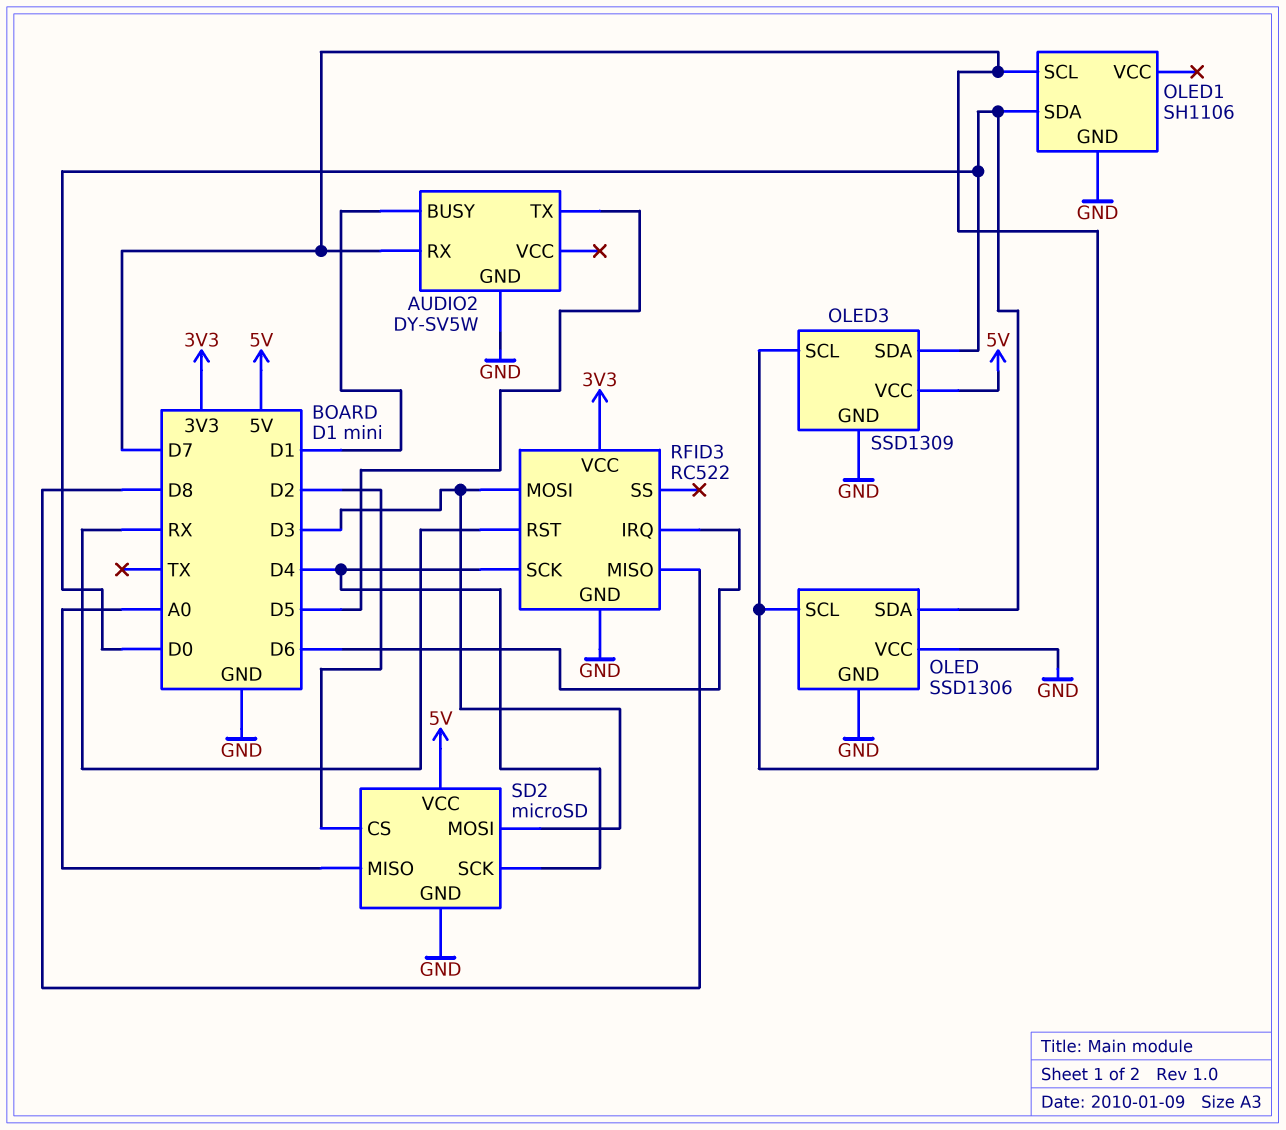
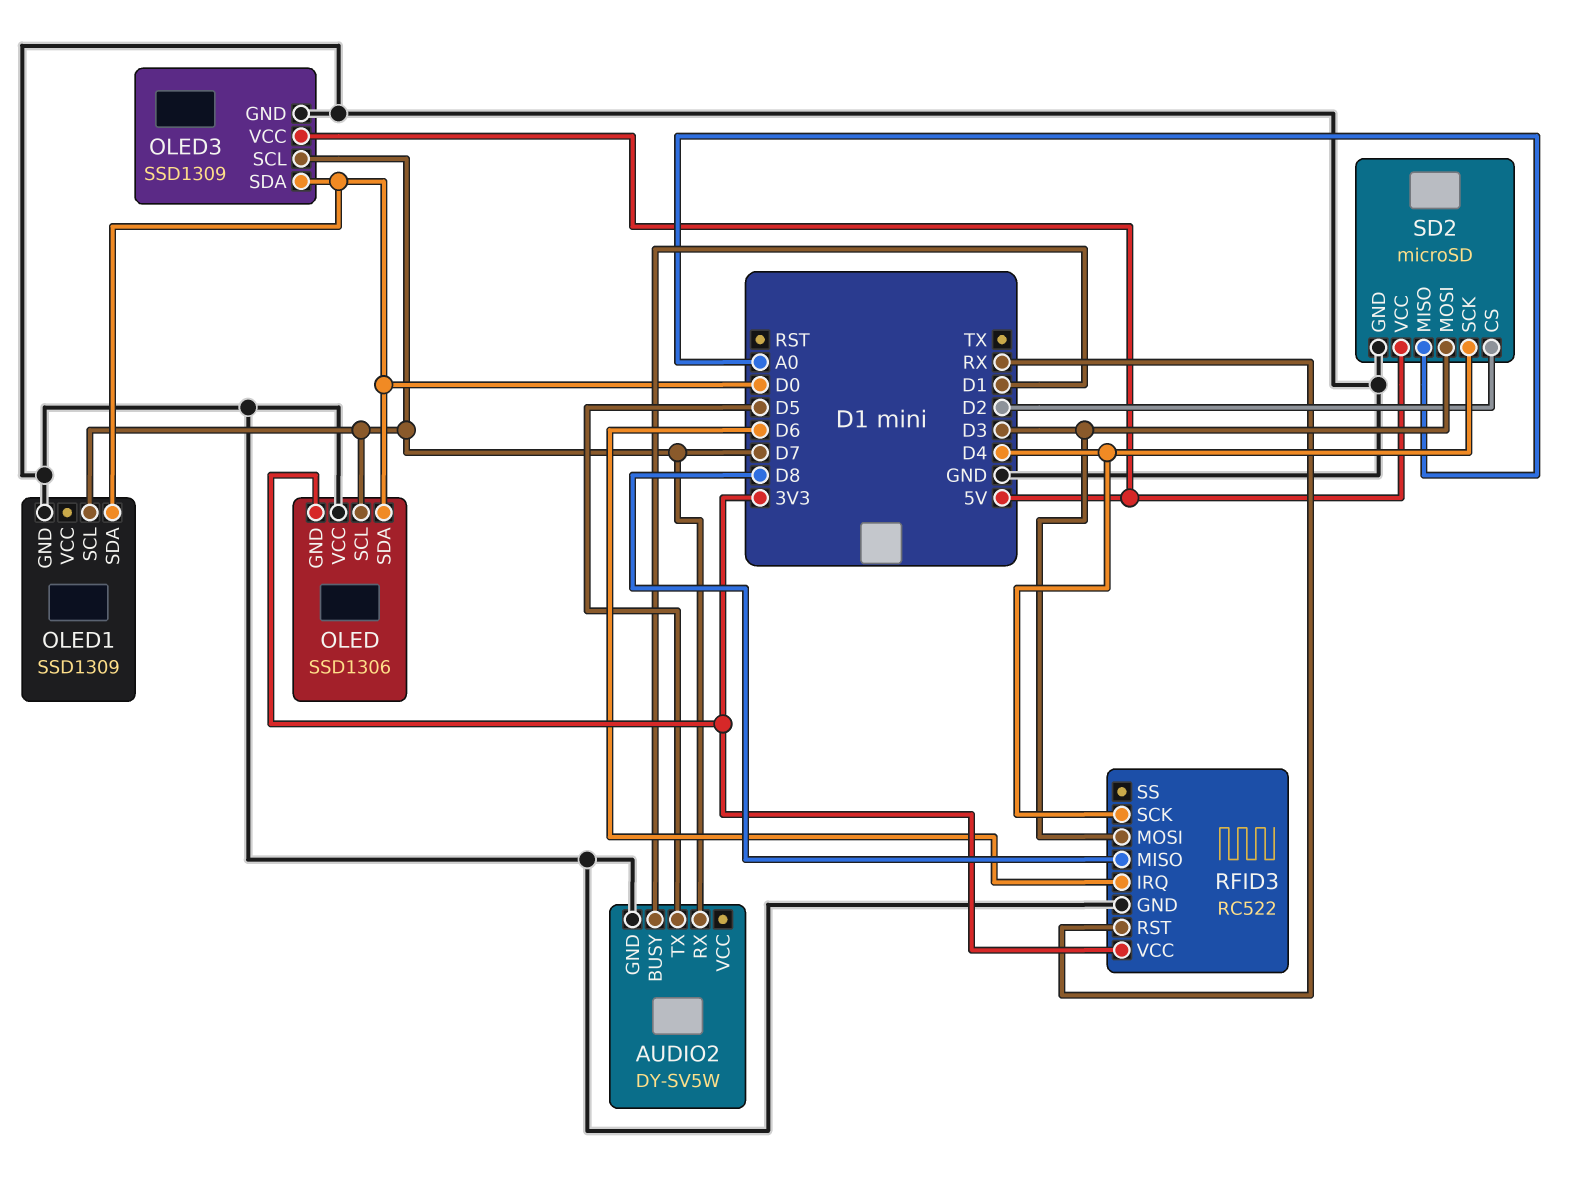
OLED pin GND: GND -> 3V3
OLED1: SH1106 -> SSD1309

